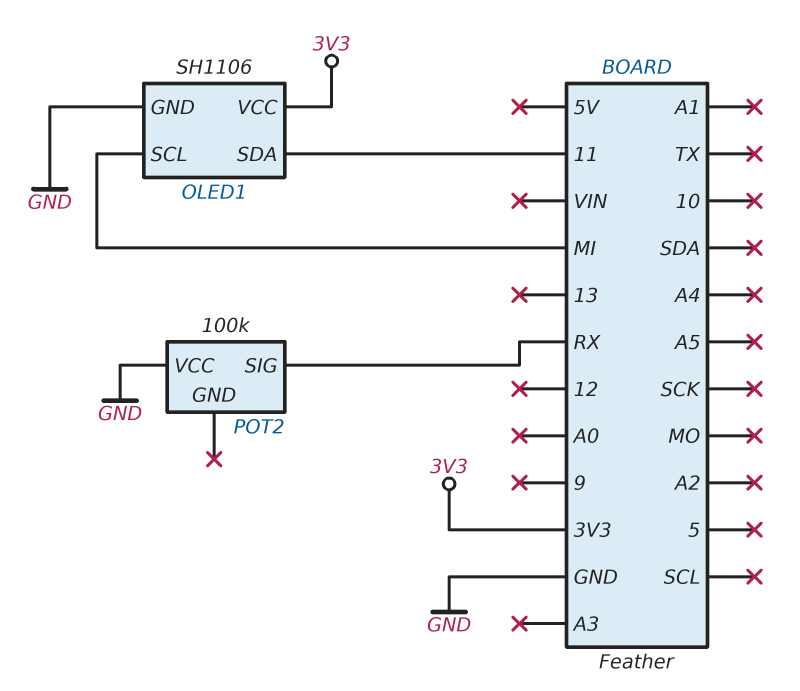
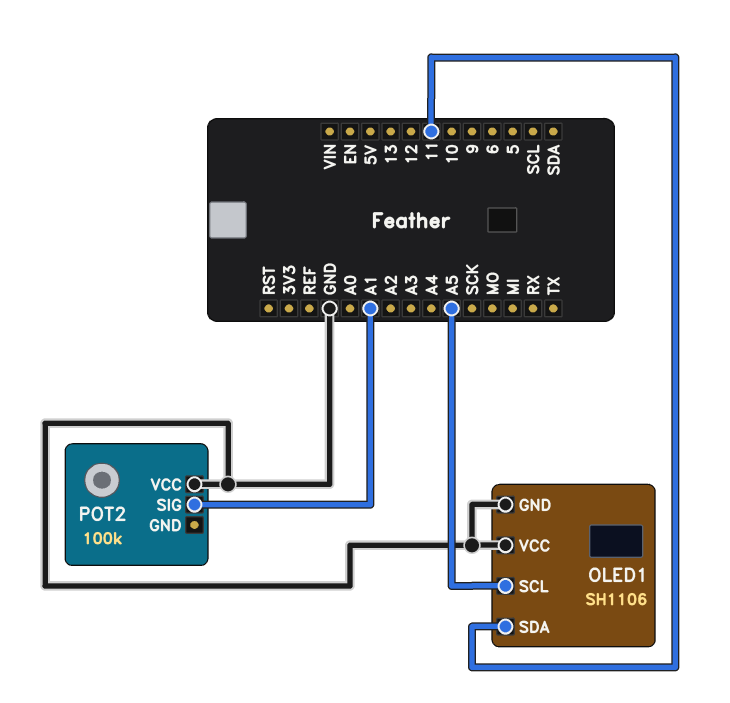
OLED1 pin SCL: MI -> A5
OLED1 pin VCC: 3V3 -> GND
POT2 pin SIG: RX -> A1

